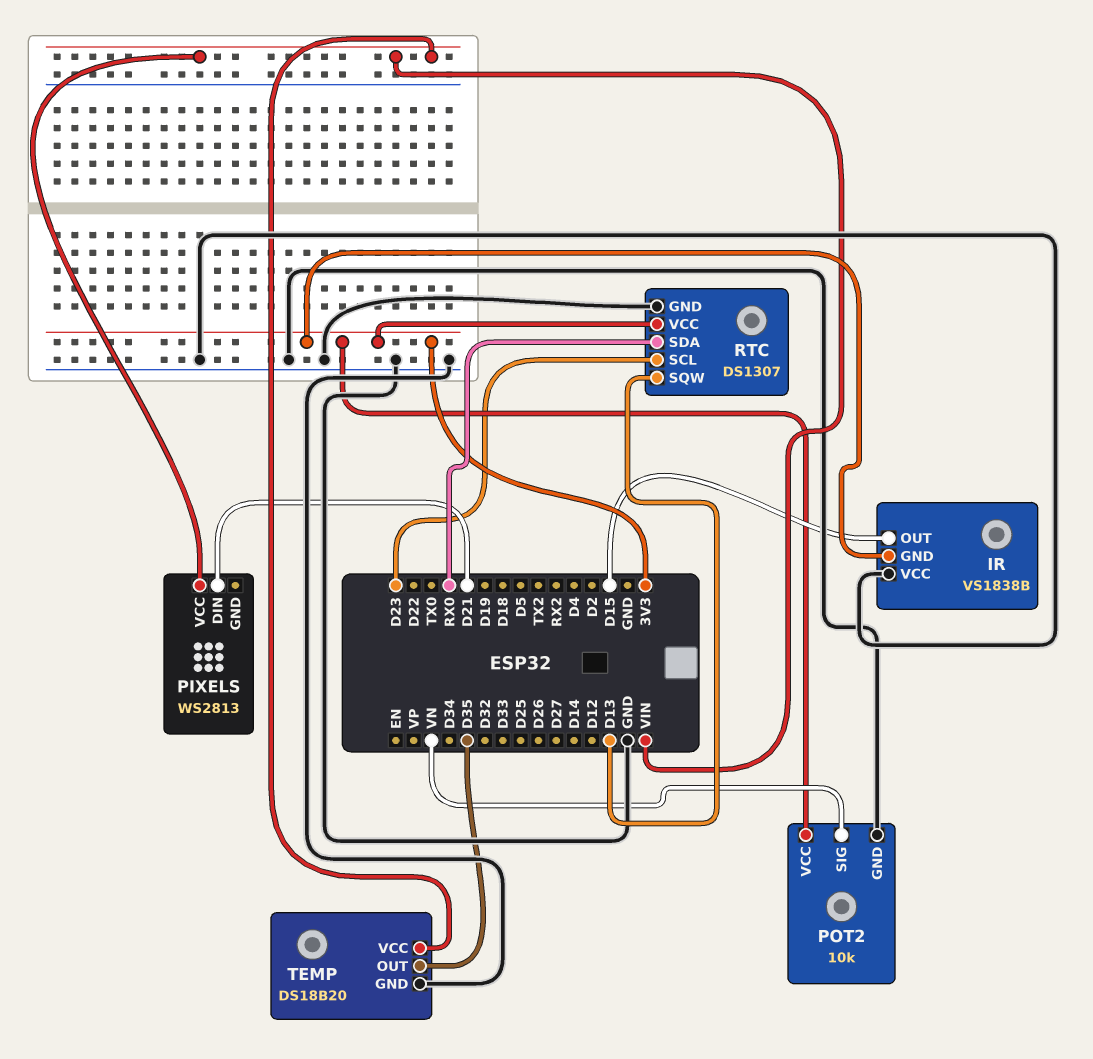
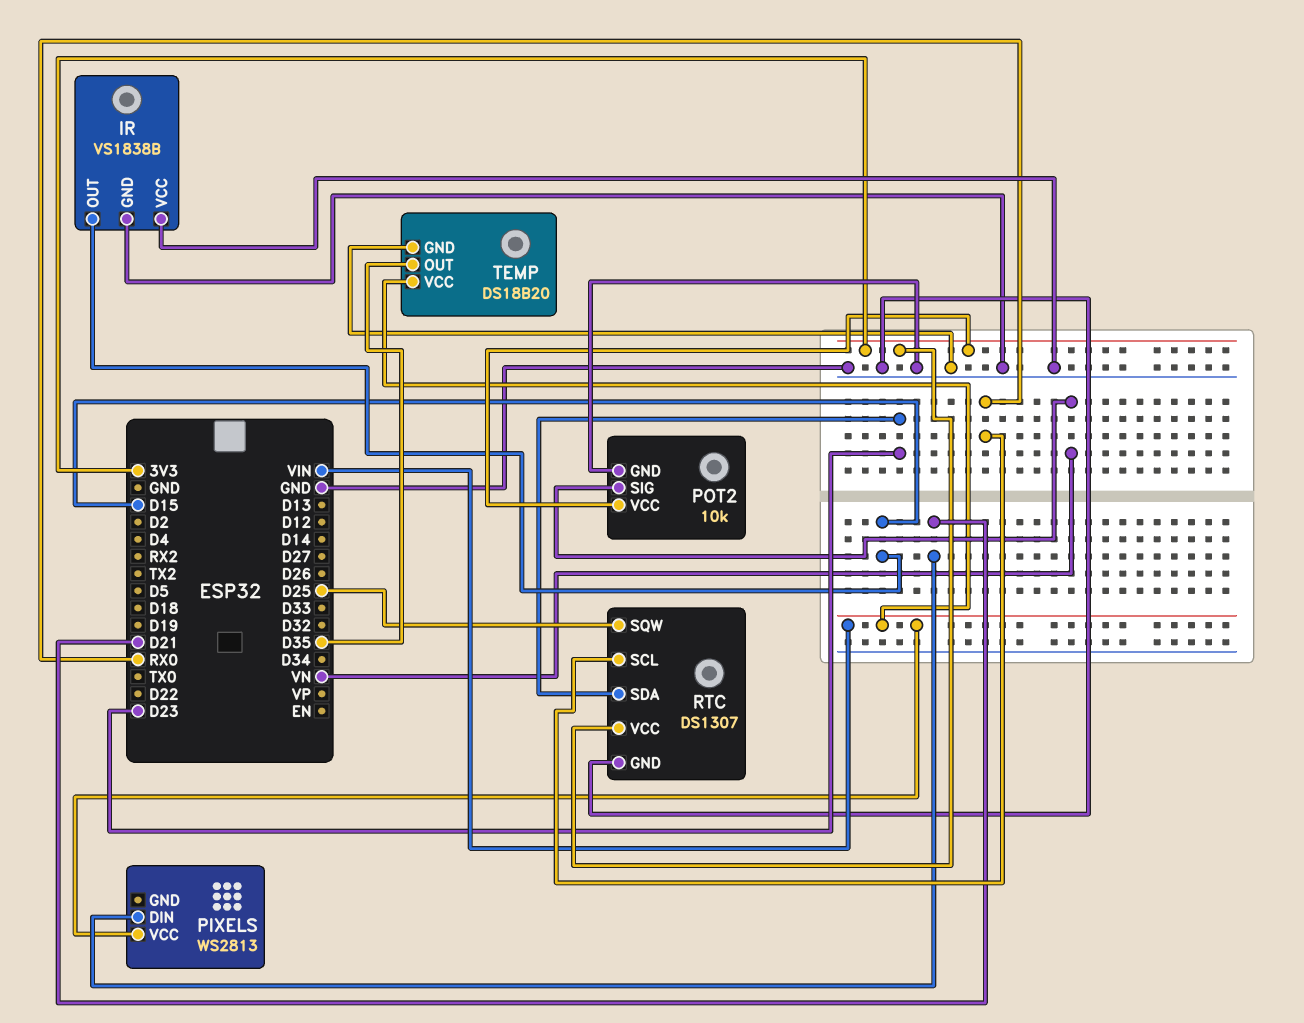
IR pin GND: 3V3 -> GND
RTC pin SCL: D23 -> RX0
RTC pin SDA: RX0 -> D23
RTC pin SQW: D13 -> D25

